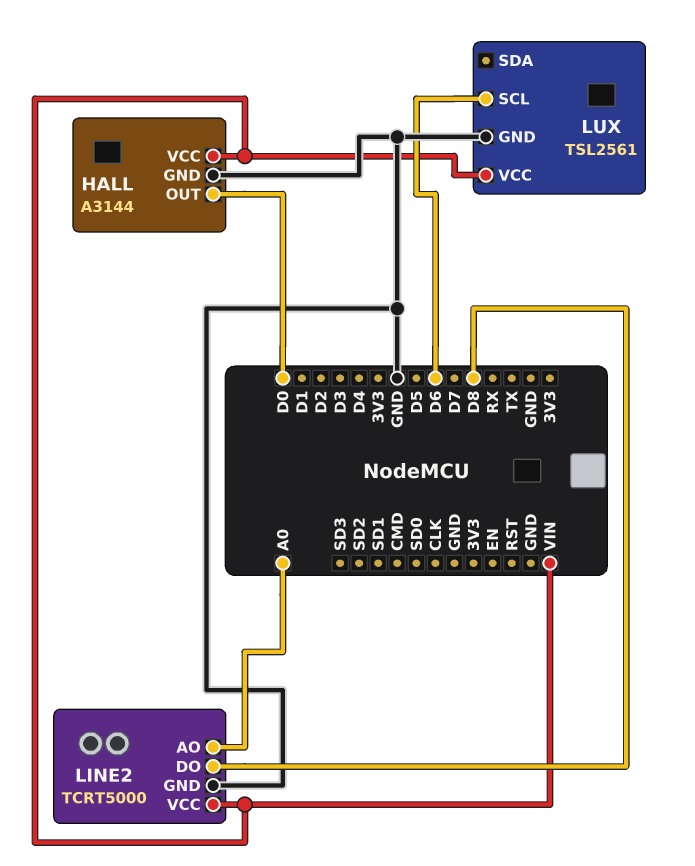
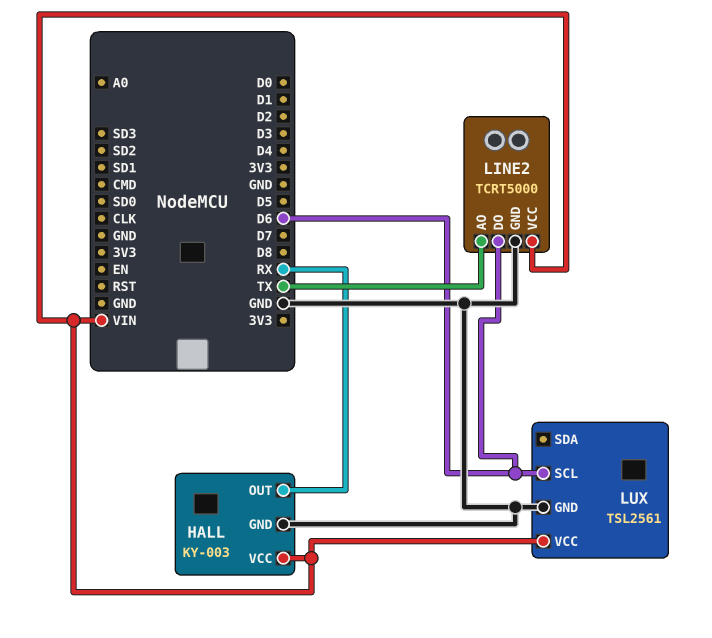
HALL: A3144 -> KY-003
HALL pin OUT: D0 -> RX
LINE2 pin AO: A0 -> TX
LINE2 pin DO: D8 -> D6

